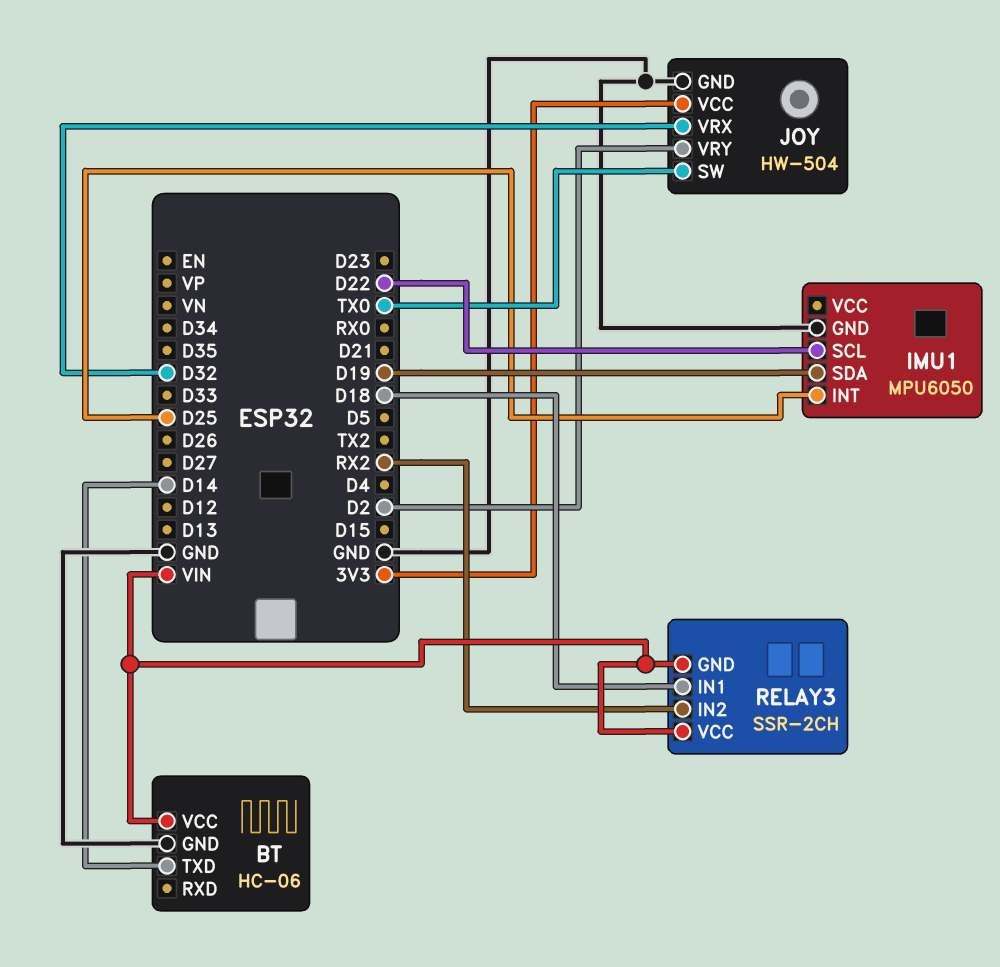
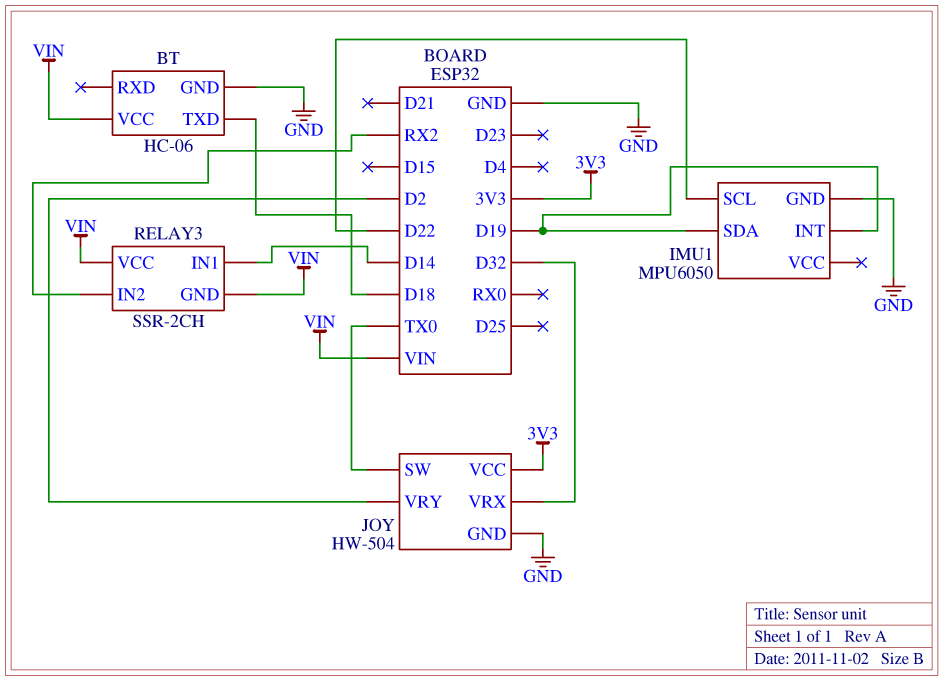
BT pin TXD: D14 -> D18
IMU1 pin INT: D25 -> D19
RELAY3 pin IN1: D18 -> D14

